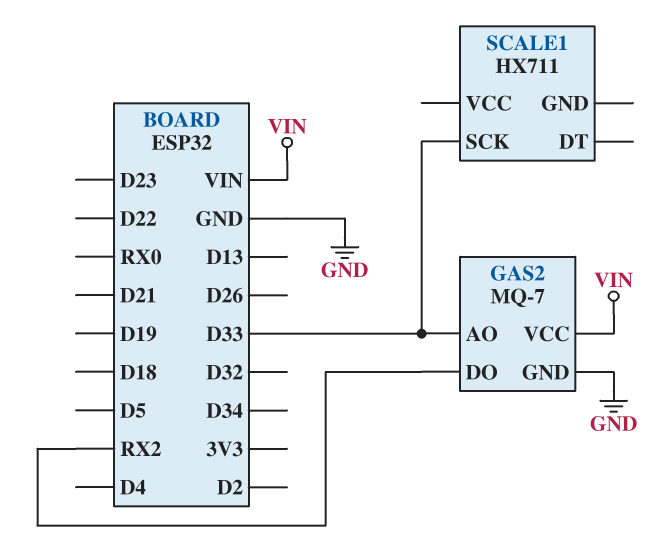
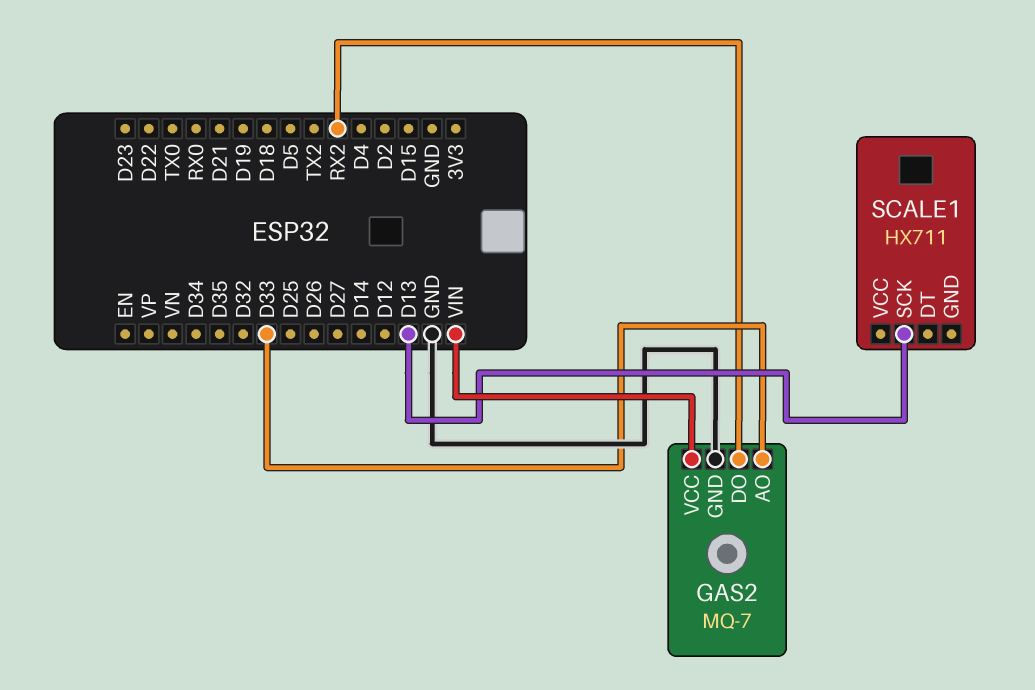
SCALE1 pin SCK: D33 -> D13

